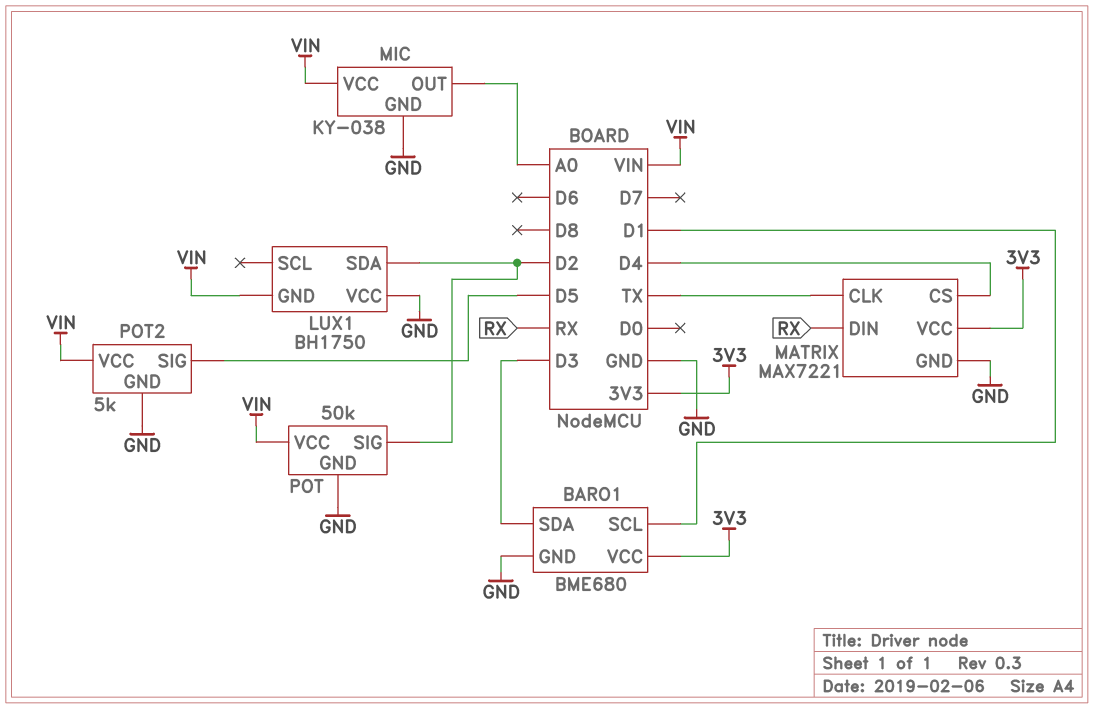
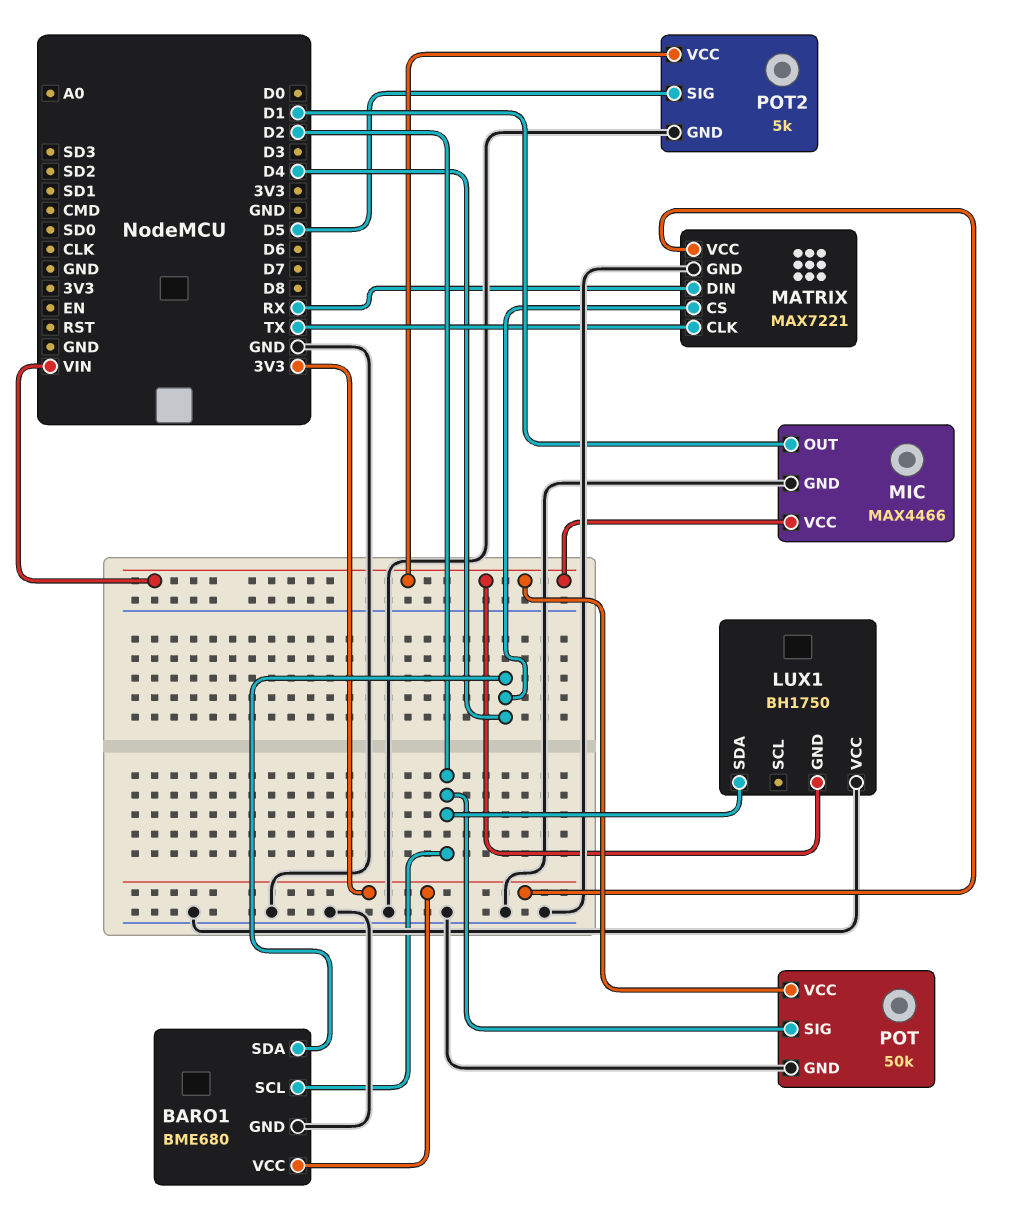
BARO1 pin SCL: D1 -> D2
BARO1 pin SDA: D3 -> D4
MIC: KY-038 -> MAX4466
MIC pin OUT: A0 -> D1

